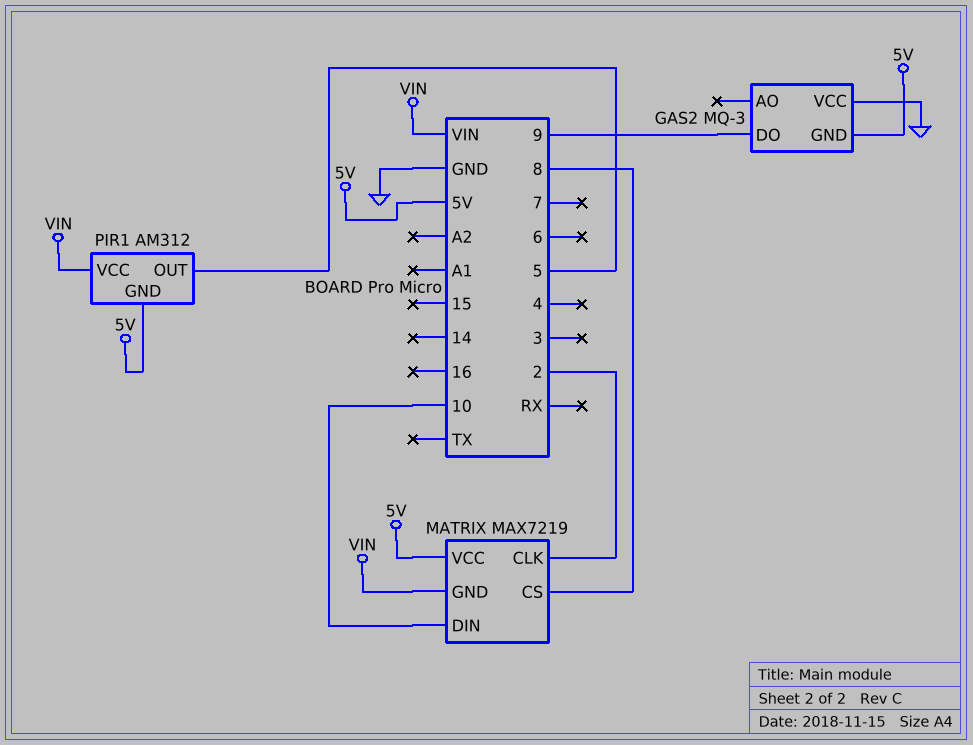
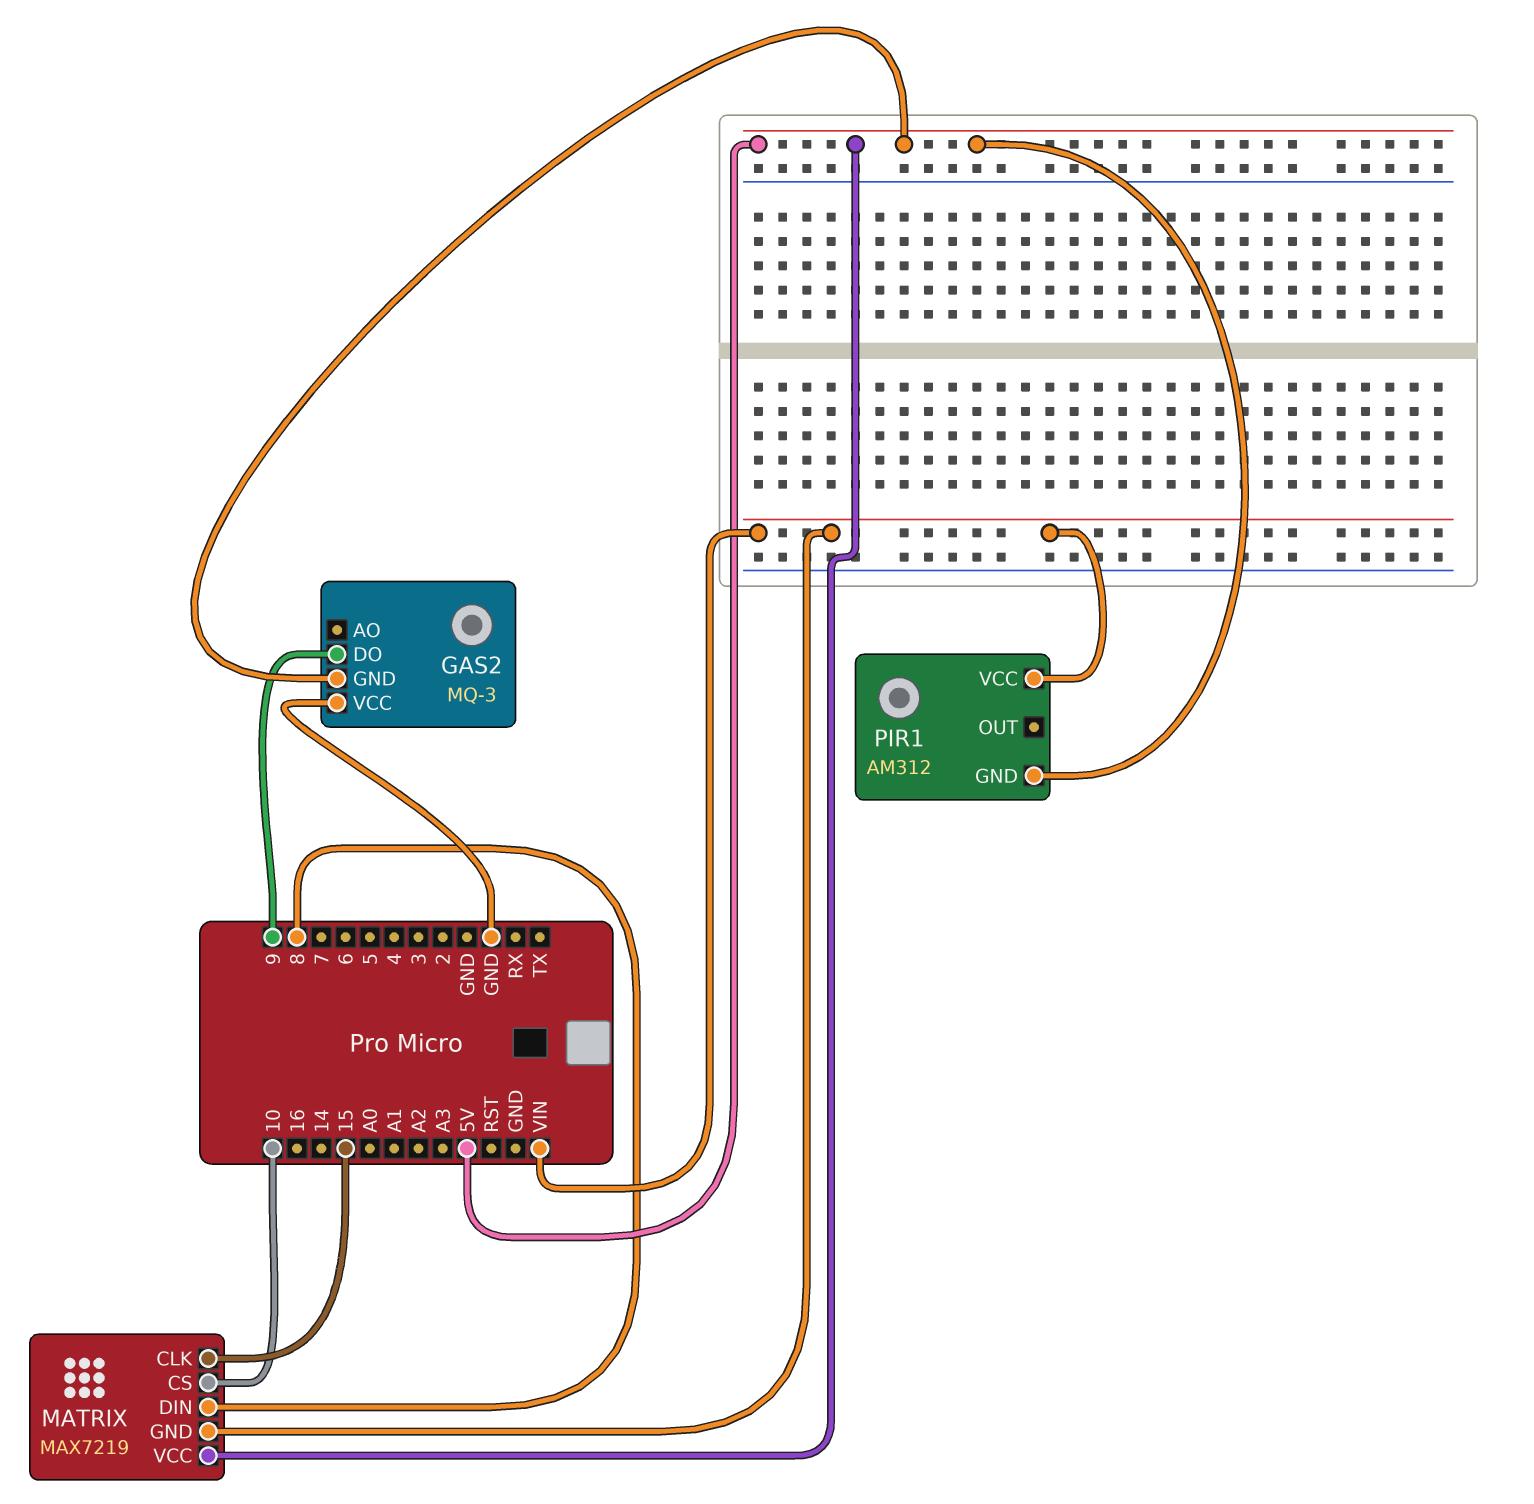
MATRIX pin CLK: 2 -> 15
MATRIX pin CS: 8 -> 10
MATRIX pin DIN: 10 -> 8
PIR1 pin OUT: 5 -> none

